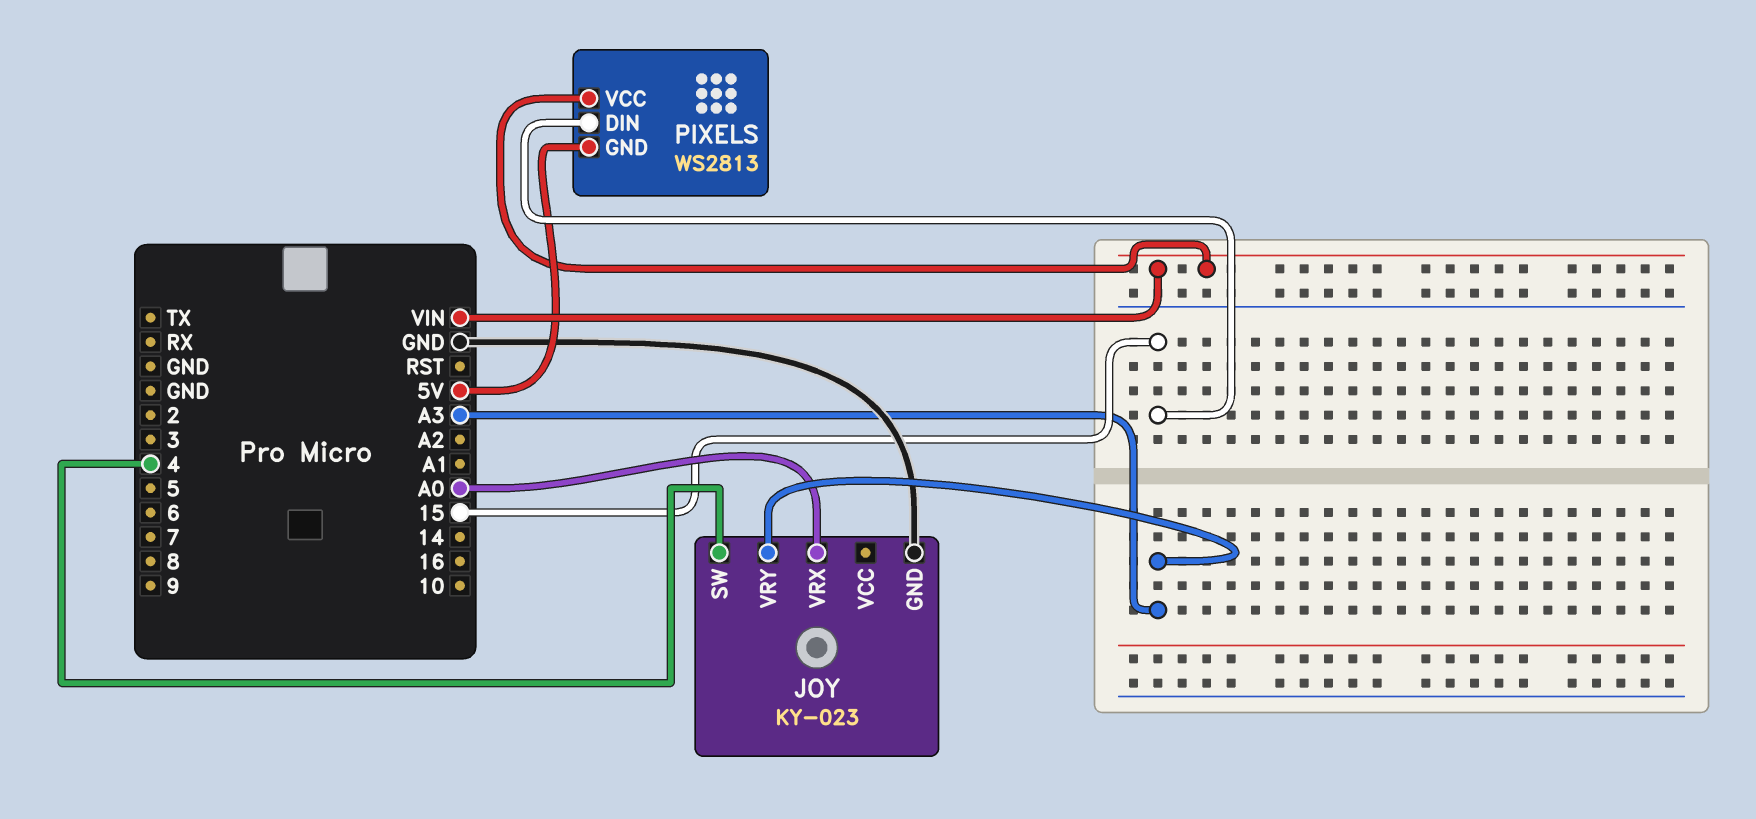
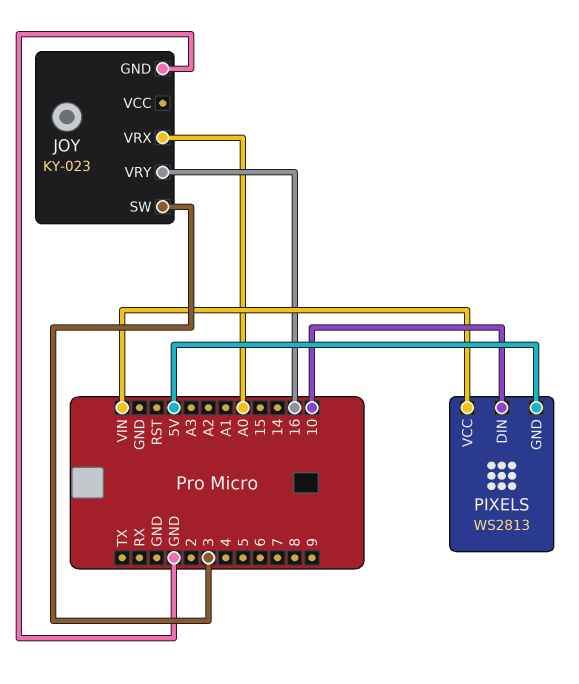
JOY pin SW: 4 -> 3
JOY pin VRY: A3 -> 16
PIXELS pin DIN: 15 -> 10

